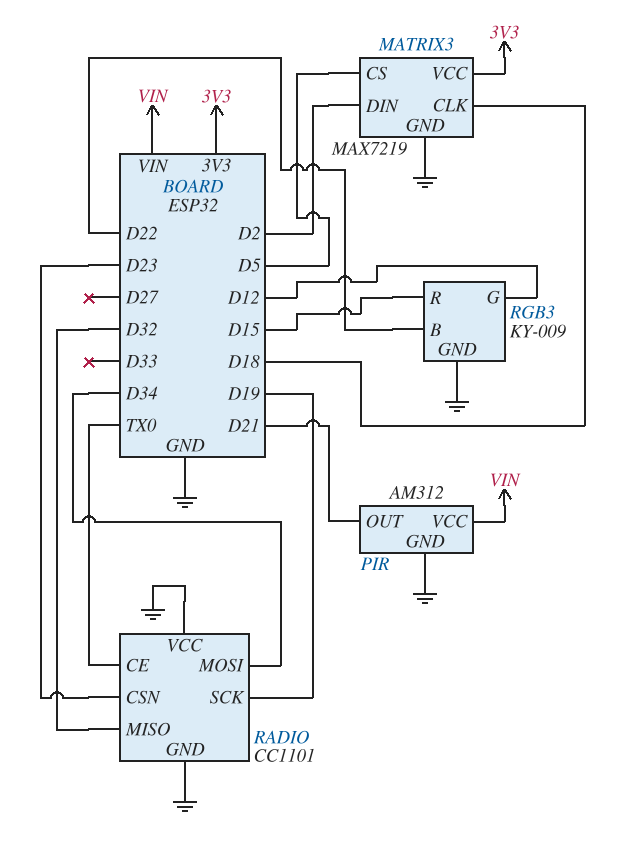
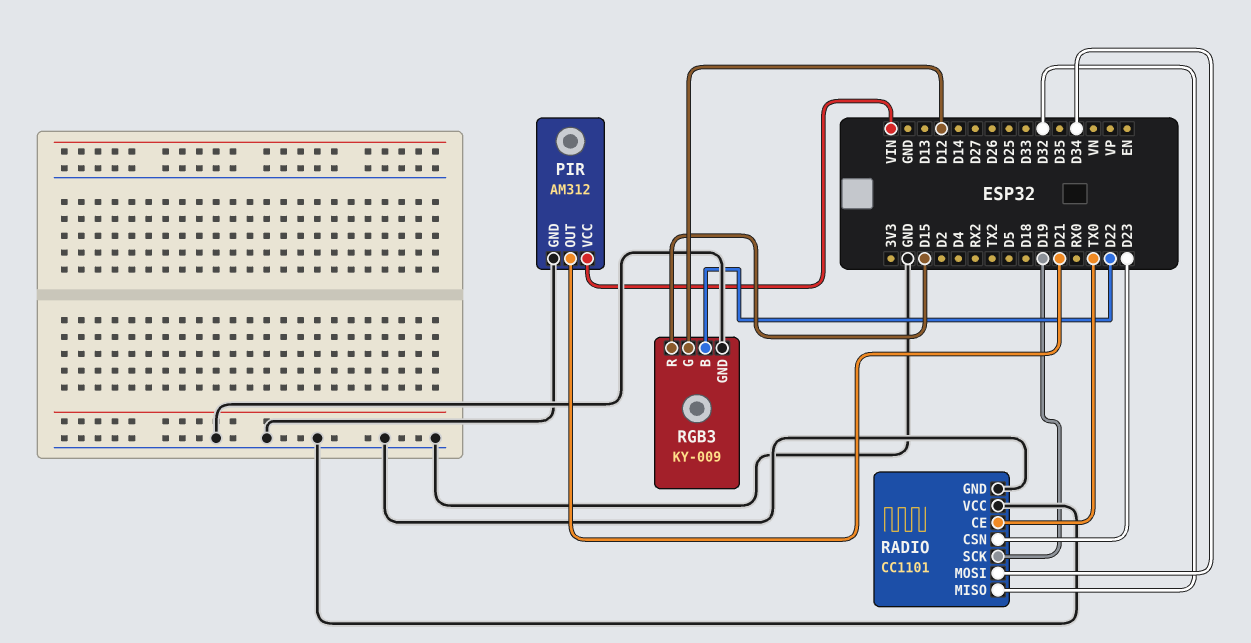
MATRIX3: MAX7219 -> none
MATRIX3 pin CLK: D18 -> none
MATRIX3 pin CS: D5 -> none
MATRIX3 pin DIN: D2 -> none
MATRIX3 pin GND: GND -> none
MATRIX3 pin VCC: 3V3 -> none

